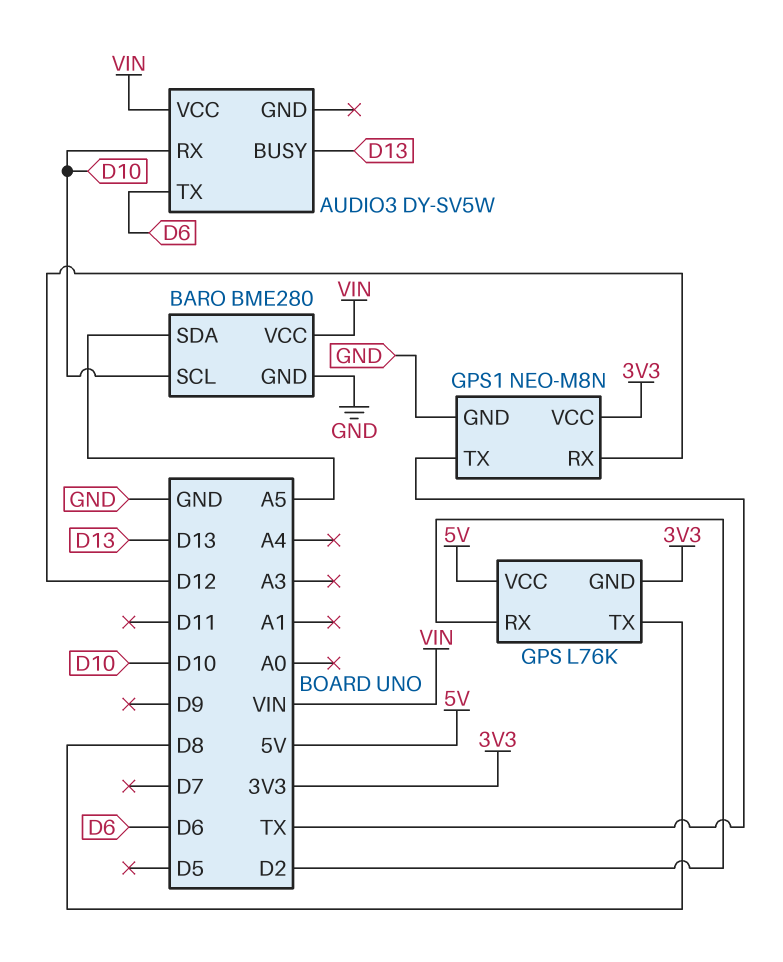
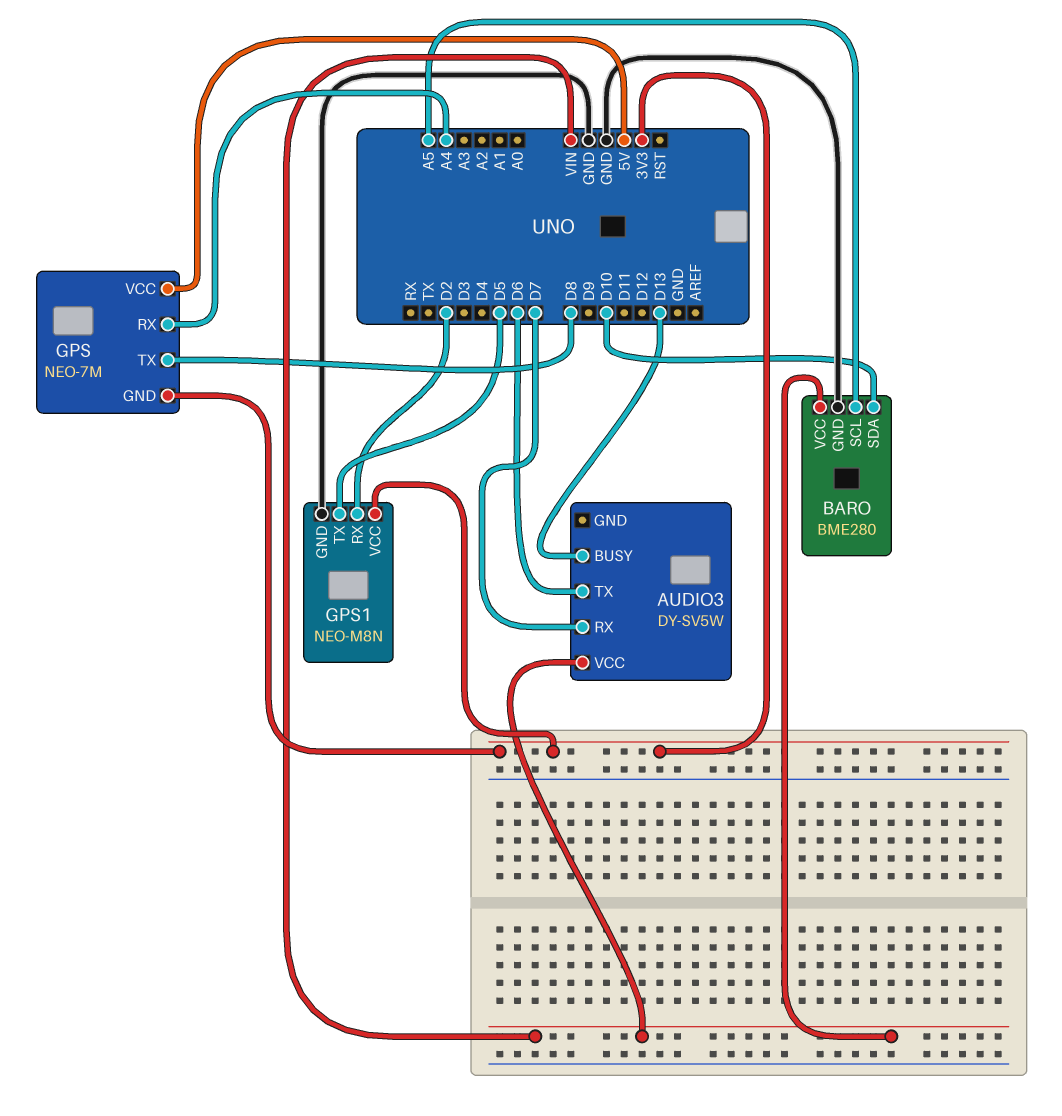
AUDIO3 pin RX: D10 -> D7
BARO pin SCL: D10 -> A5
BARO pin SDA: A5 -> D10
GPS: L76K -> NEO-7M
GPS pin RX: D2 -> A4
GPS1 pin RX: D12 -> D2
GPS1 pin TX: TX -> D5

